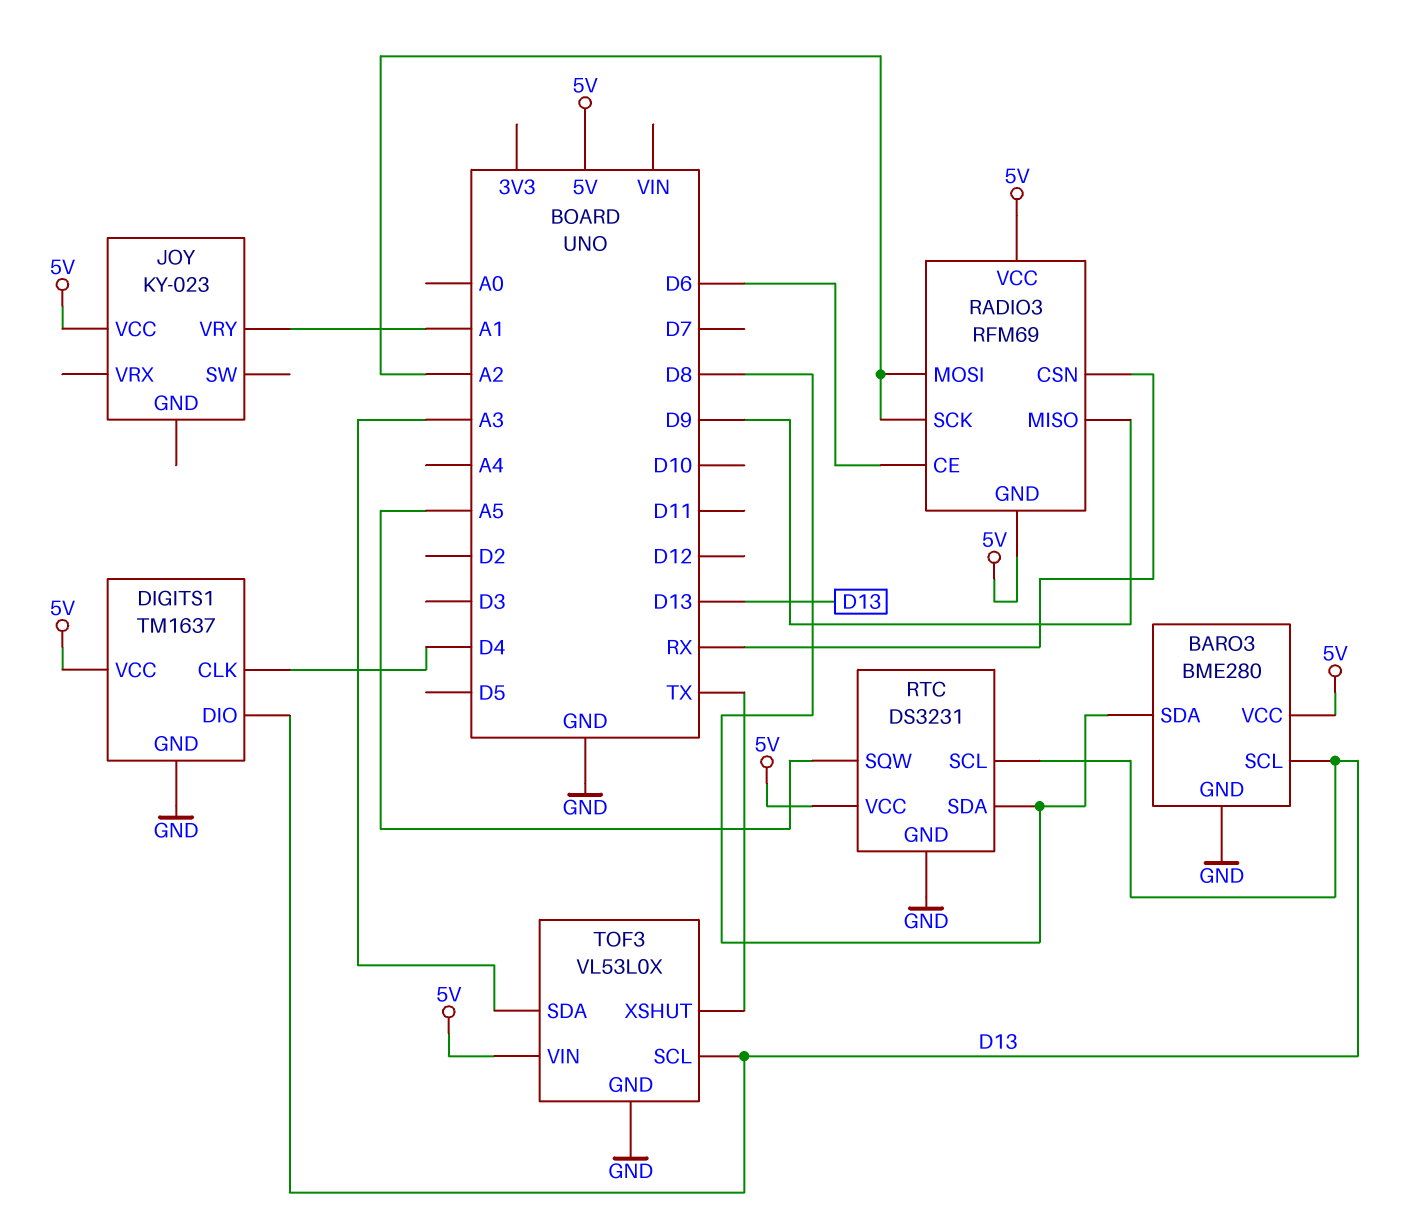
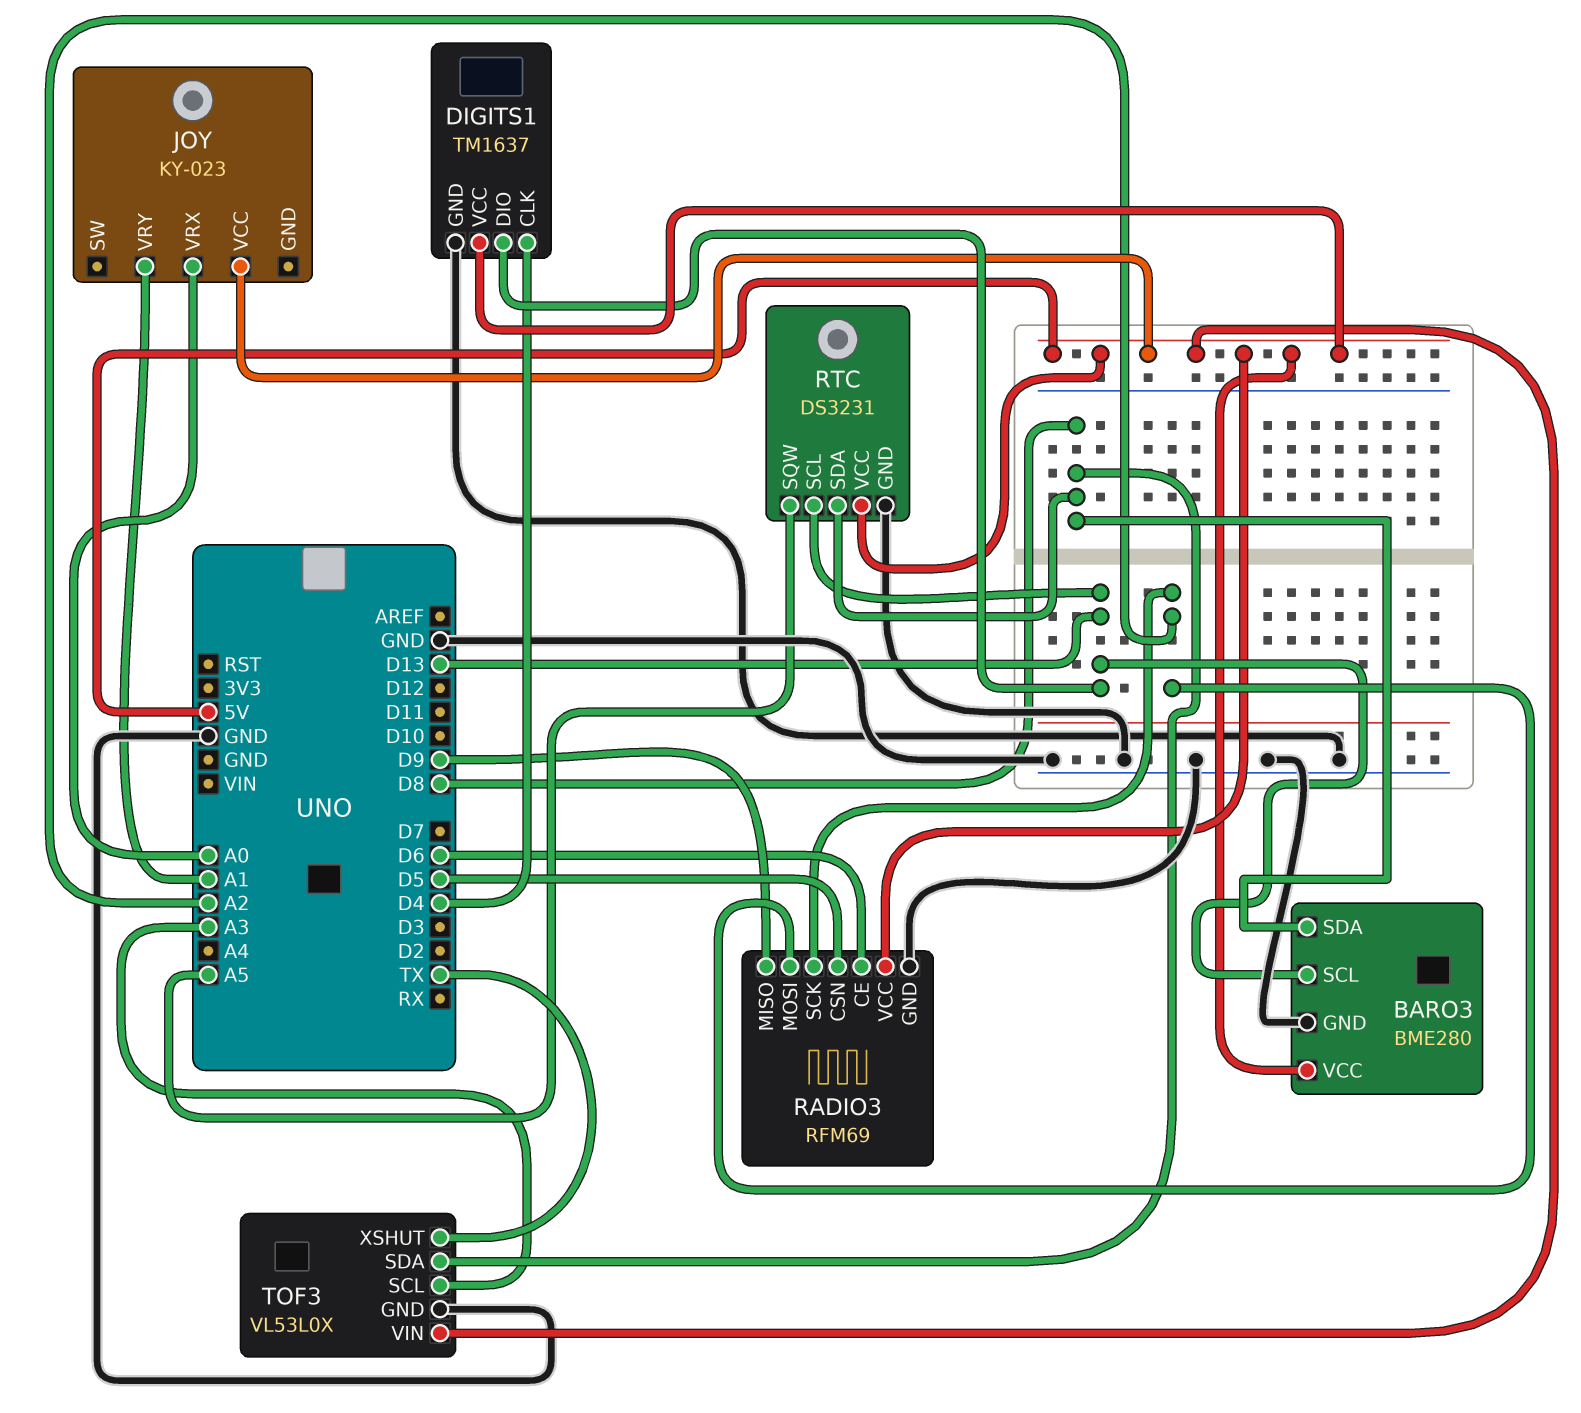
JOY pin VRX: none -> A0
RADIO3 pin CSN: RX -> D5
RADIO3 pin GND: 5V -> GND
TOF3 pin SCL: D13 -> A3
TOF3 pin SDA: A3 -> D8

